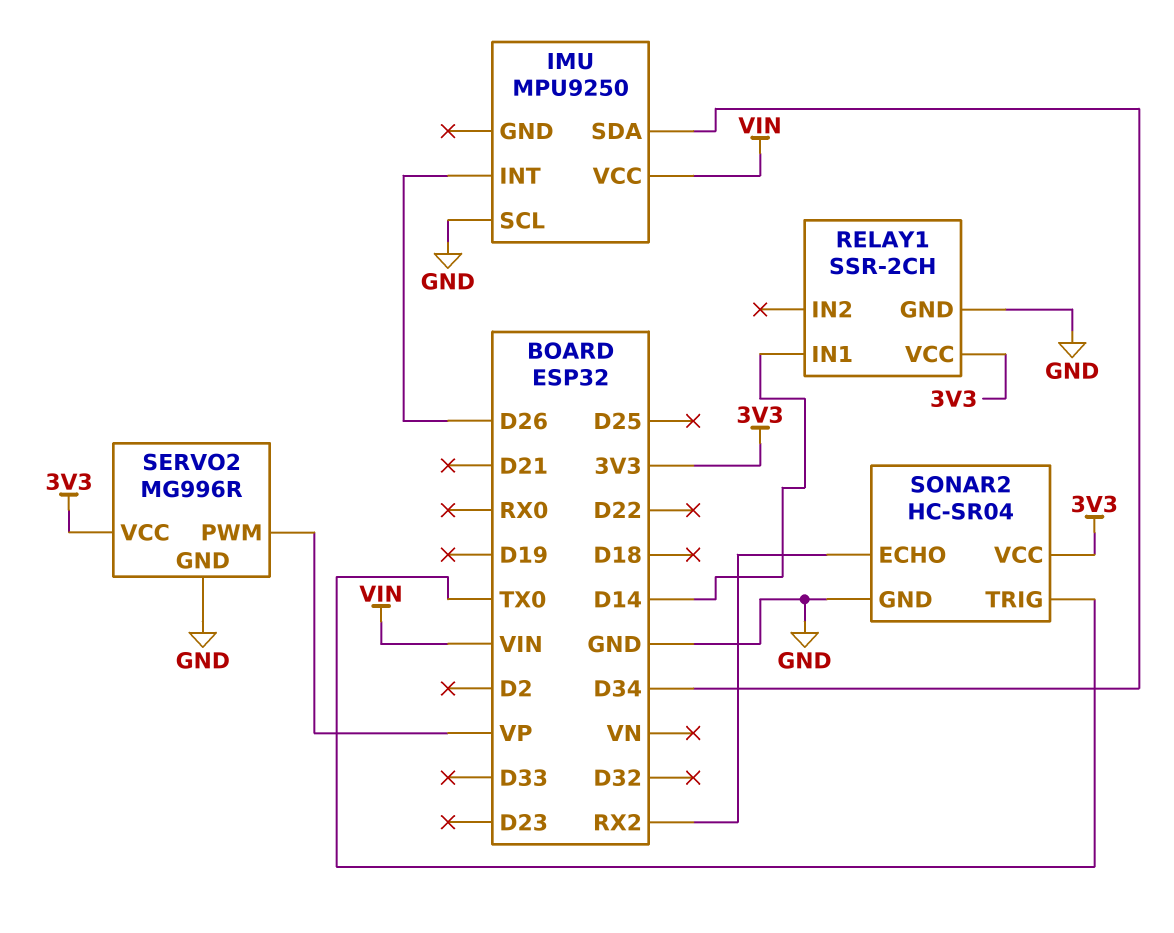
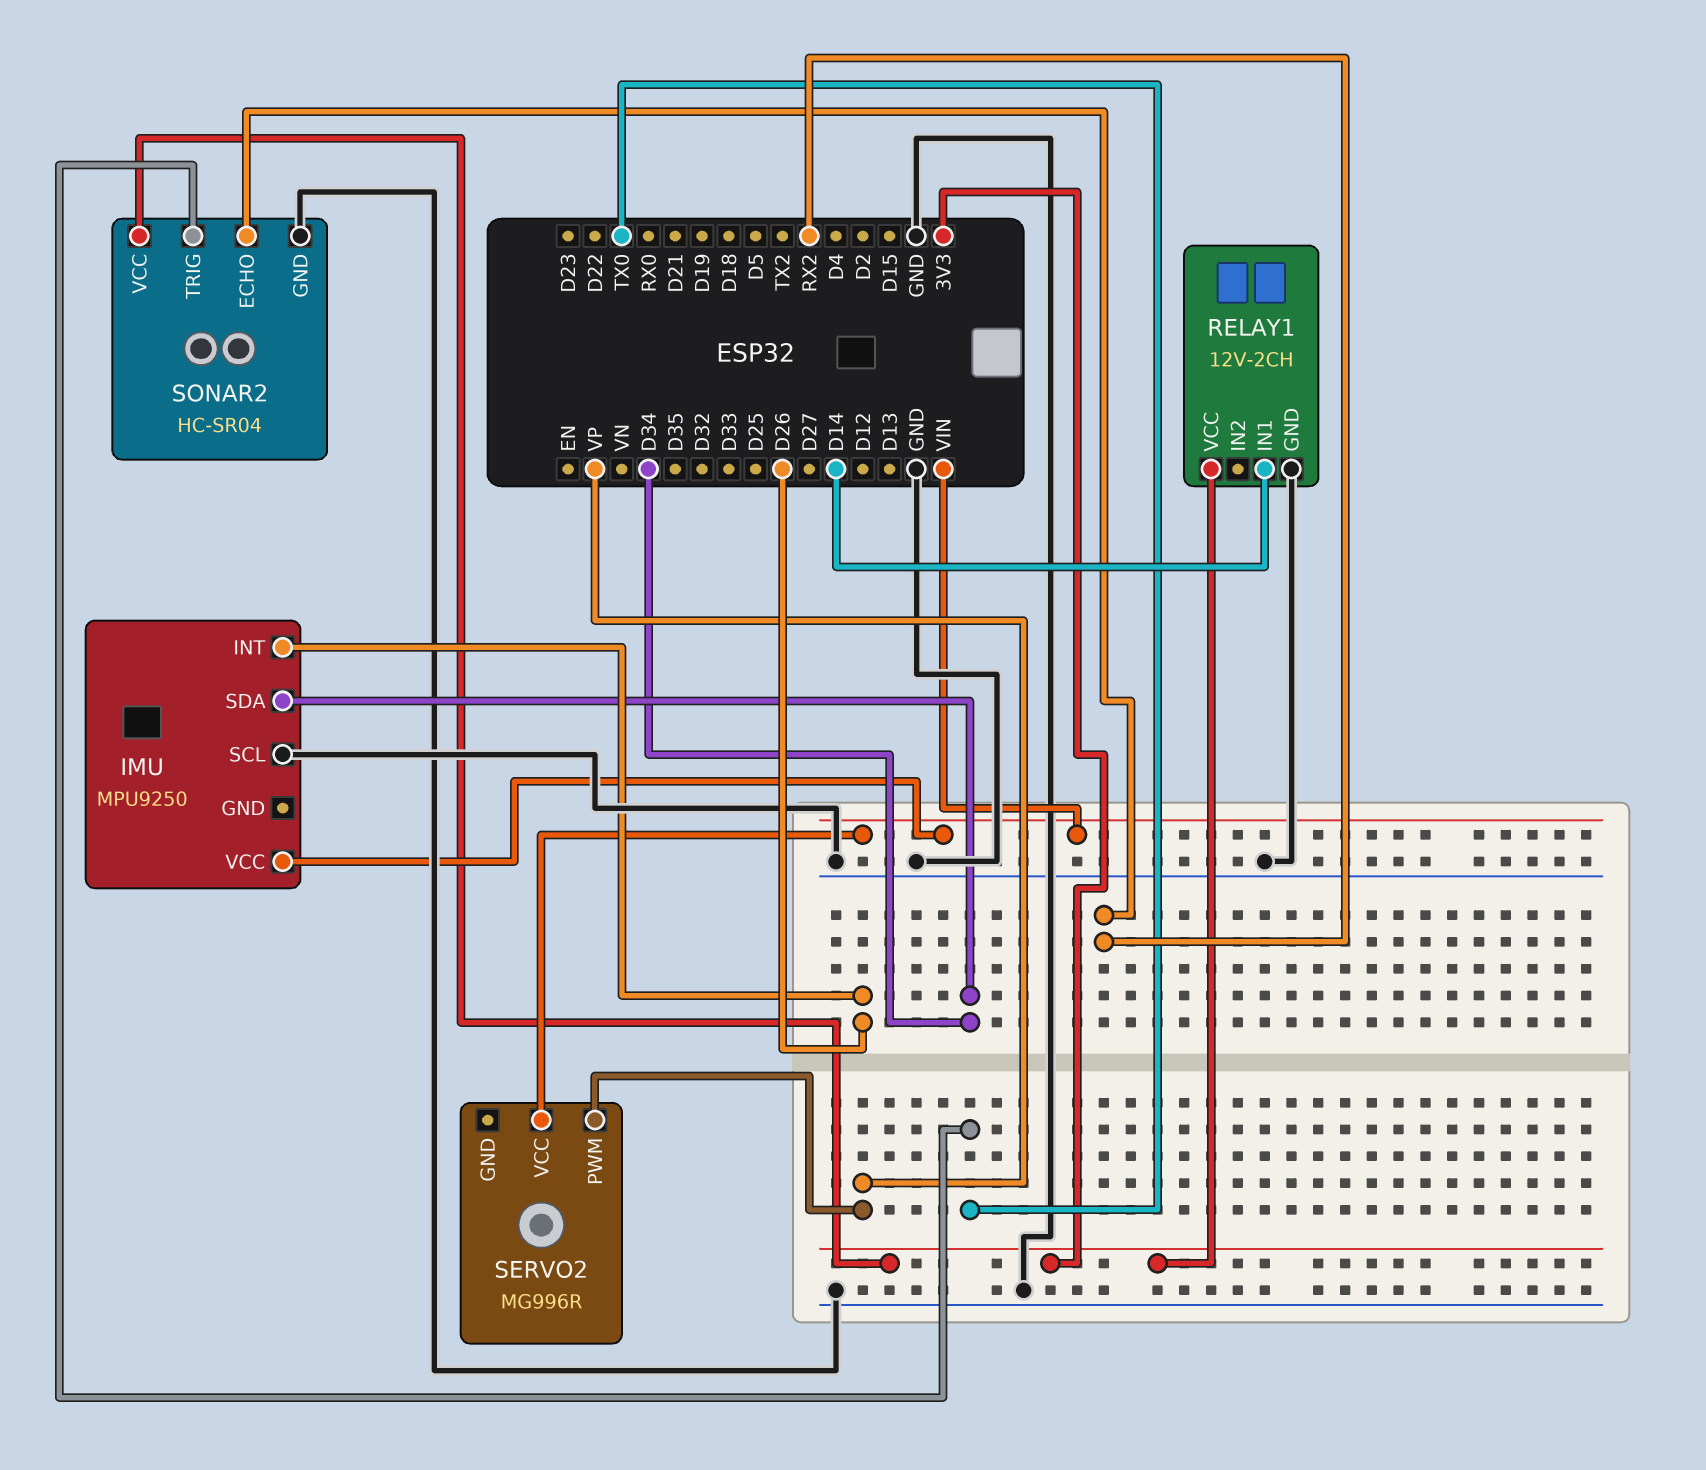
RELAY1: SSR-2CH -> 12V-2CH
SERVO2 pin GND: GND -> none
SERVO2 pin VCC: 3V3 -> VIN

